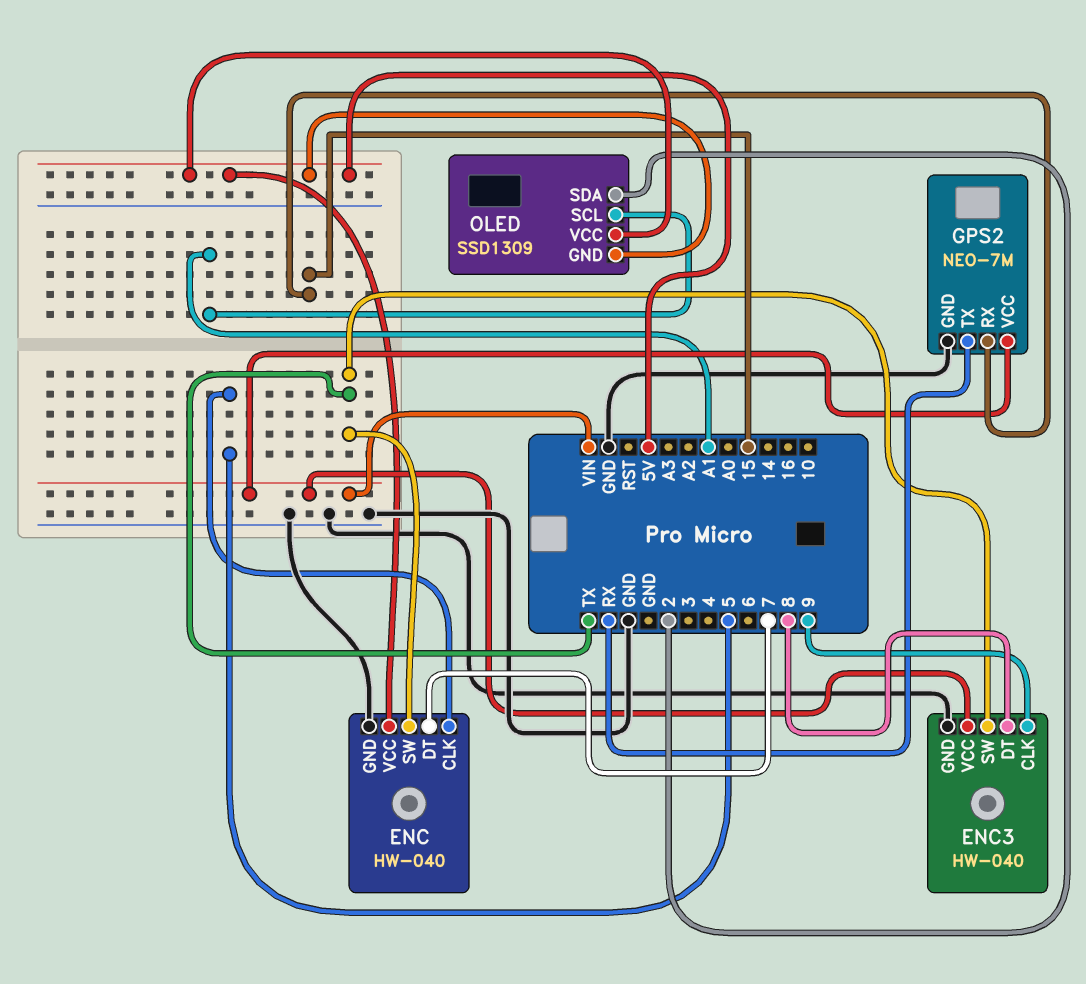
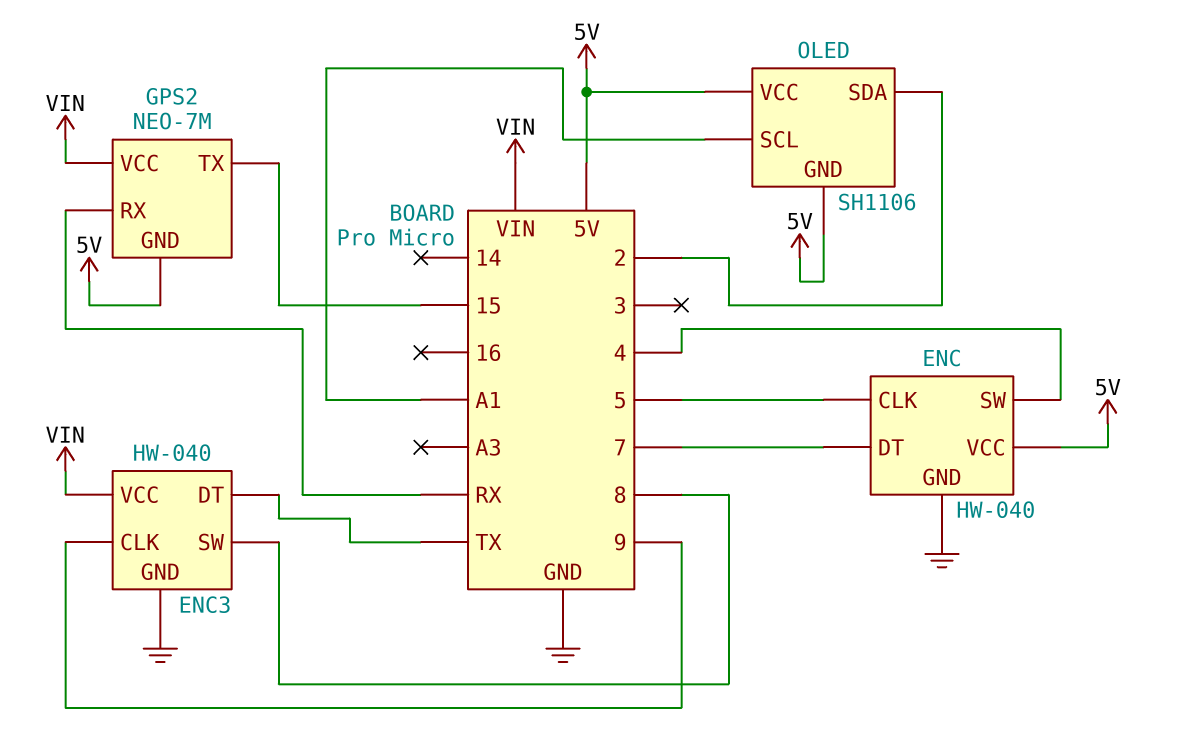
ENC pin SW: TX -> 4
ENC3 pin DT: 8 -> TX
ENC3 pin SW: TX -> 8
GPS2 pin GND: GND -> 5V
GPS2 pin RX: 15 -> RX
GPS2 pin TX: RX -> 15
OLED: SSD1309 -> SH1106

